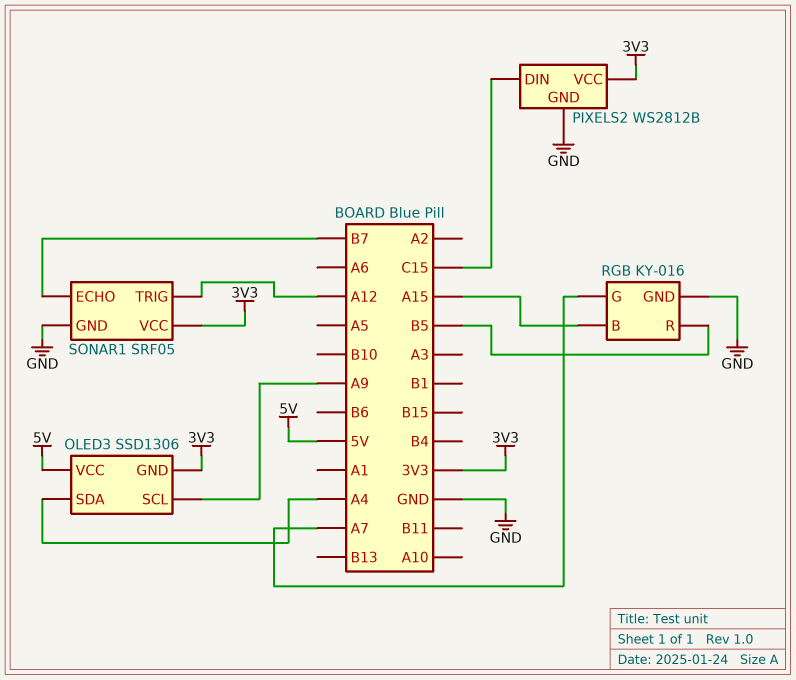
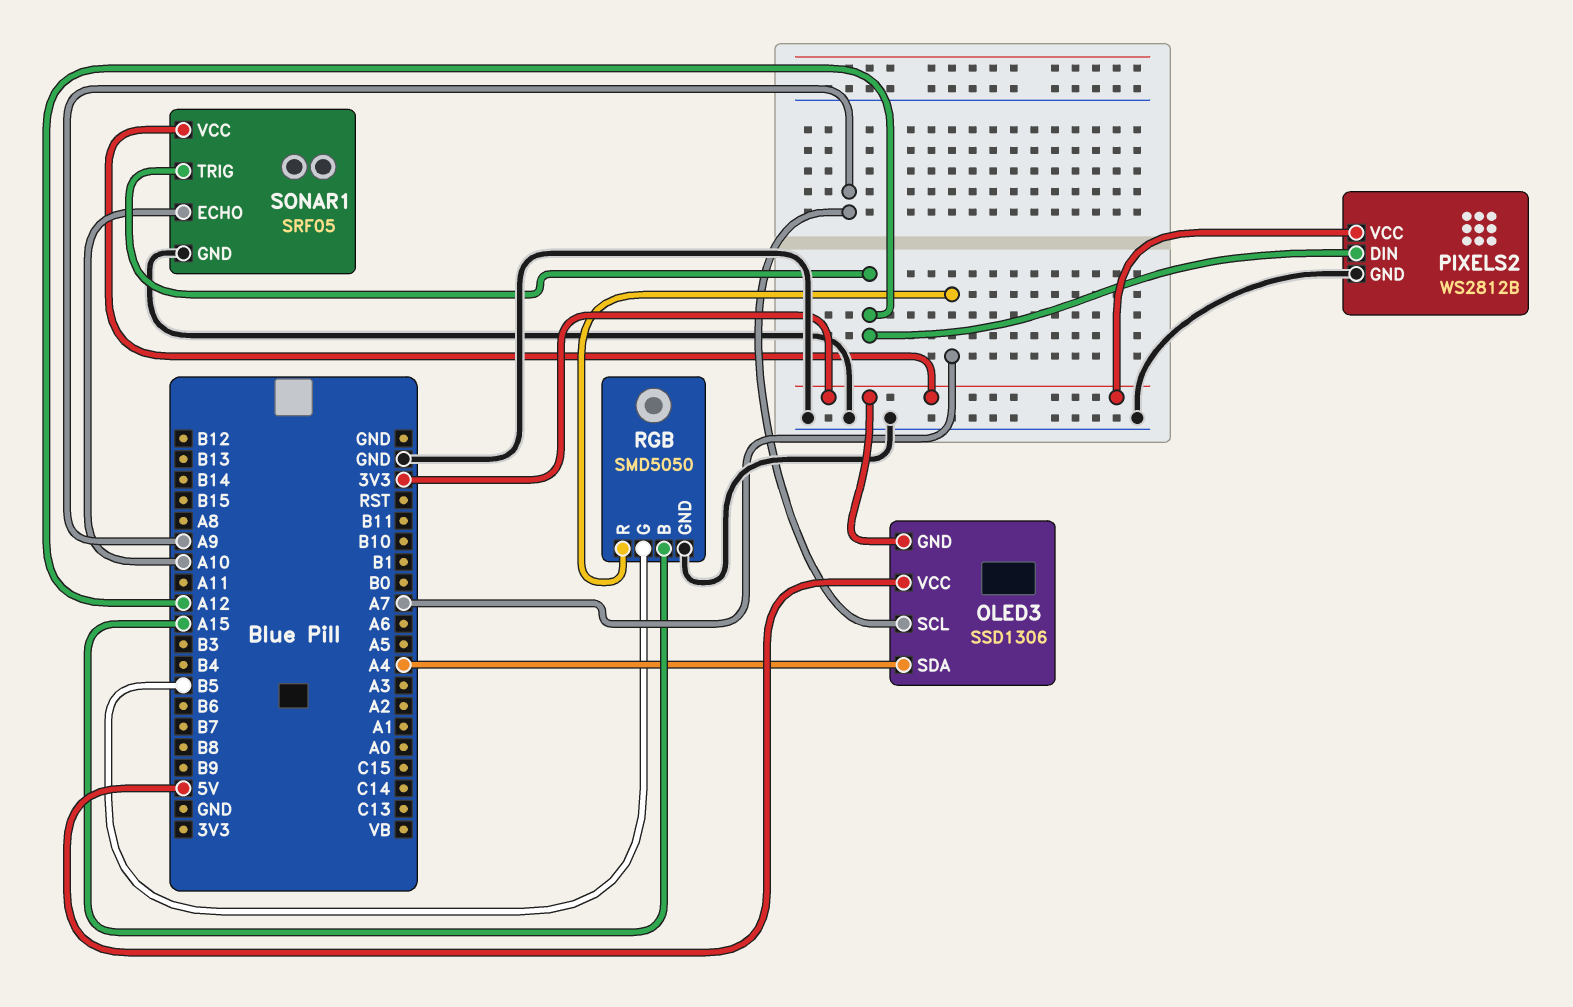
PIXELS2 pin DIN: C15 -> A12
RGB: KY-016 -> SMD5050
RGB pin G: A7 -> B5
RGB pin R: B5 -> A7
SONAR1 pin ECHO: B7 -> A10

